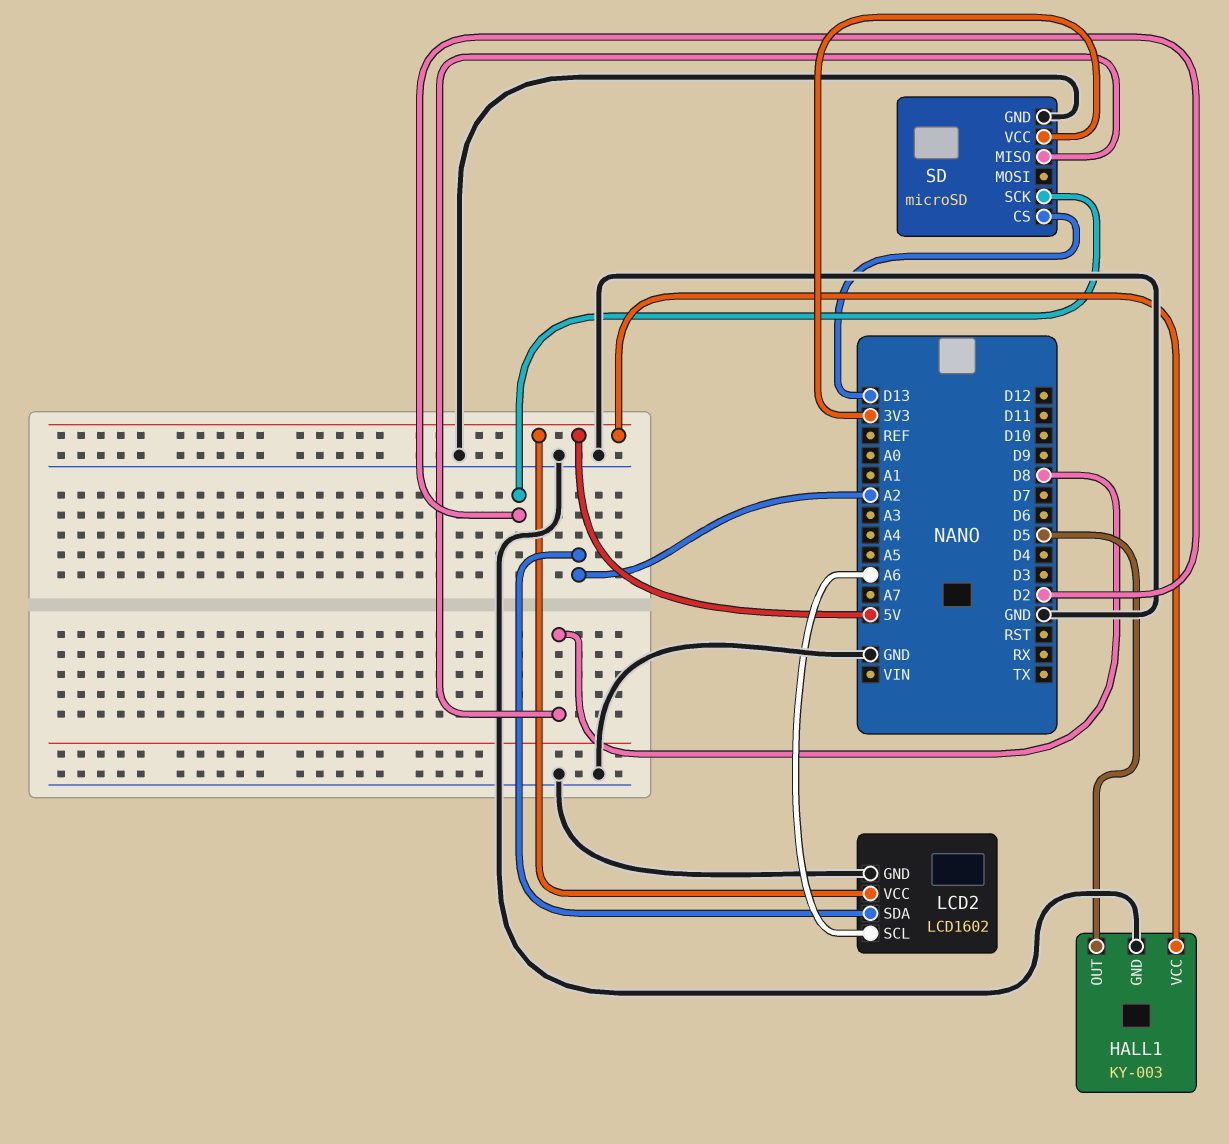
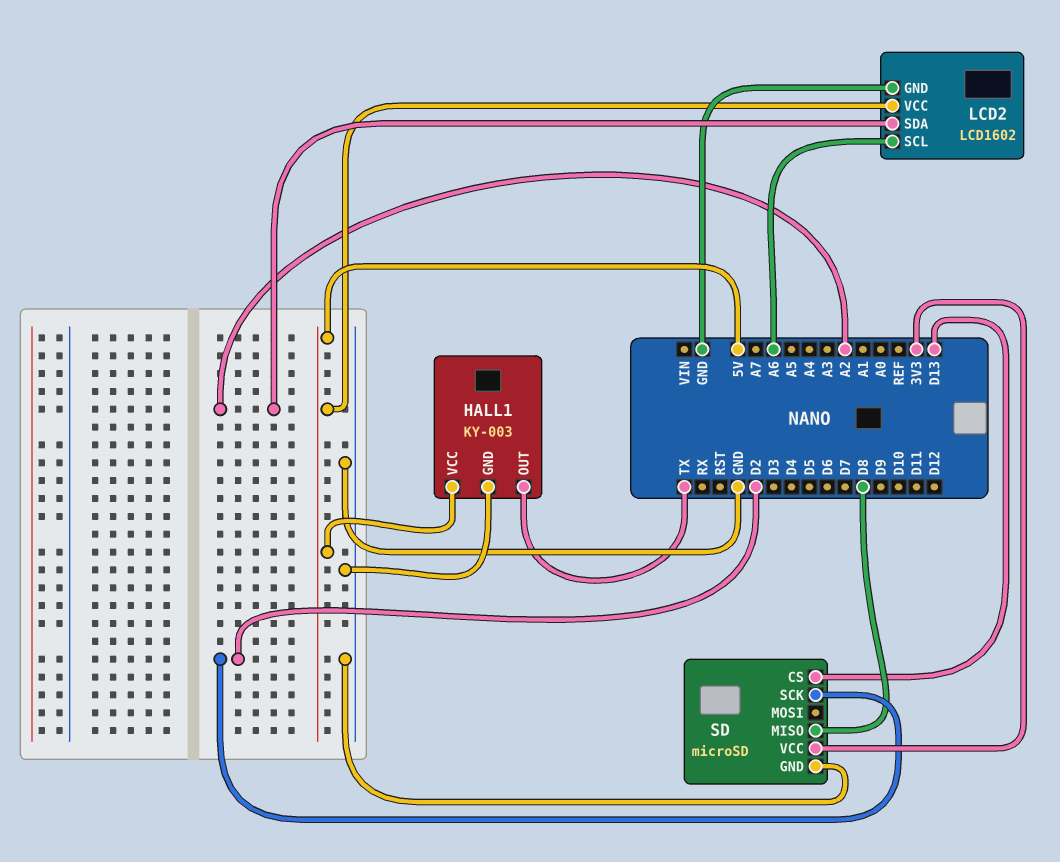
HALL1 pin OUT: D5 -> TX

